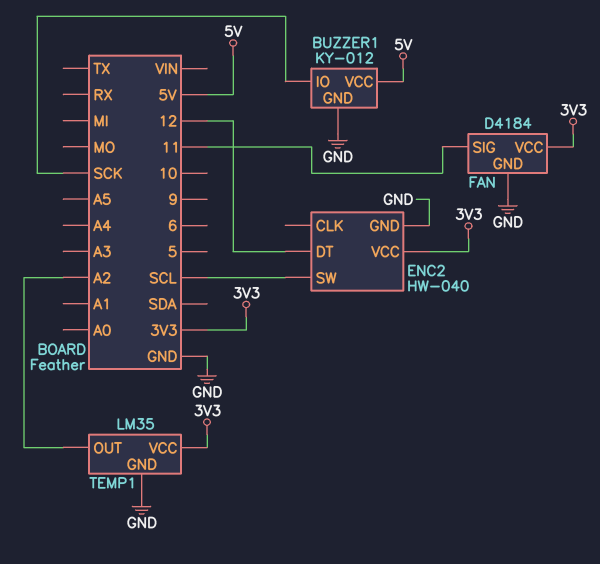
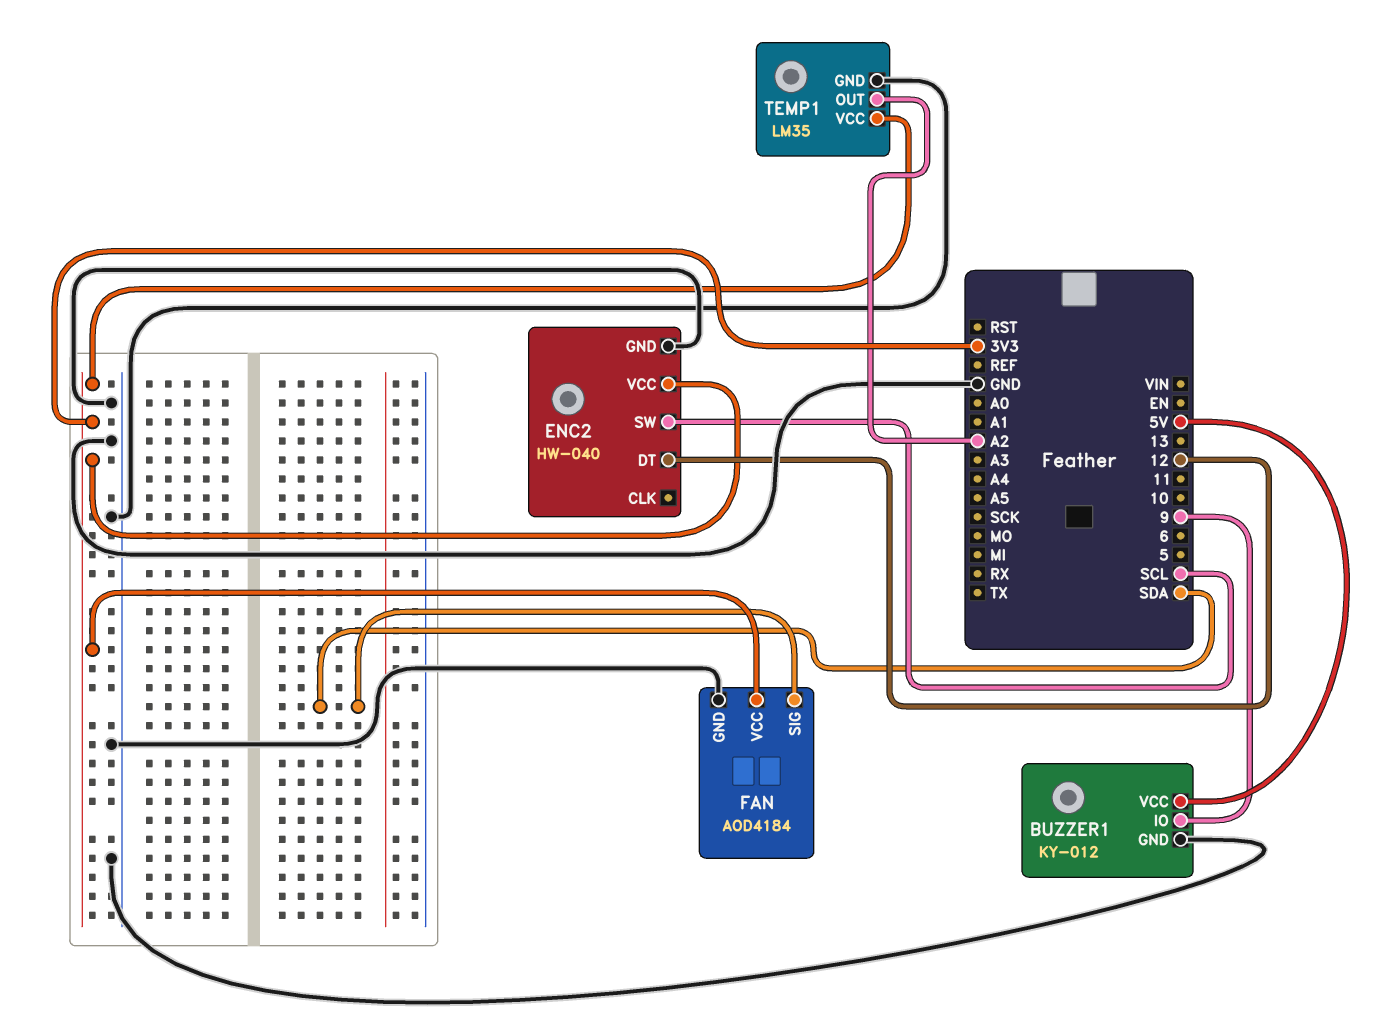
BUZZER1 pin IO: SCK -> 9
FAN: D4184 -> AOD4184
FAN pin SIG: 11 -> SDA

